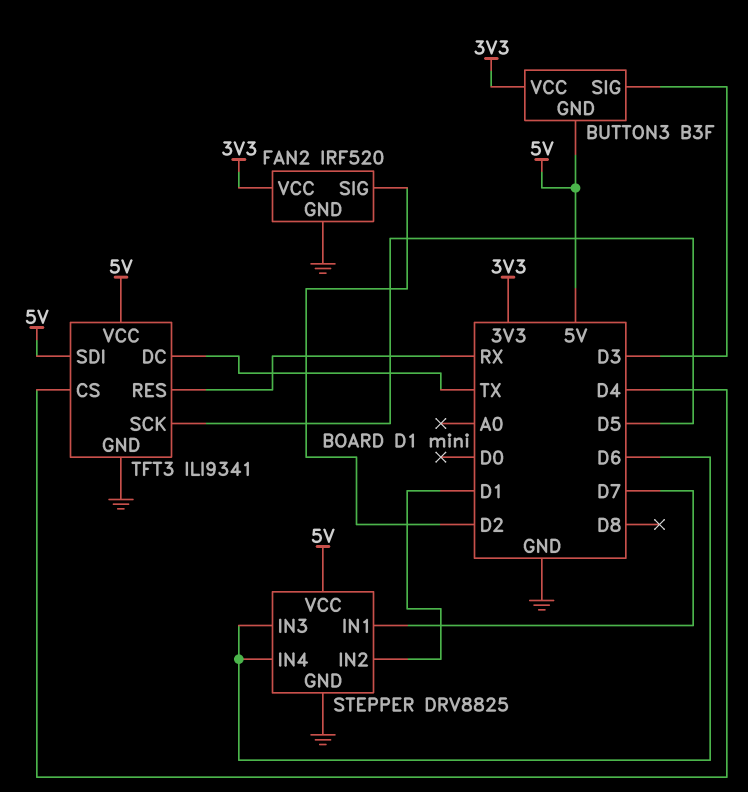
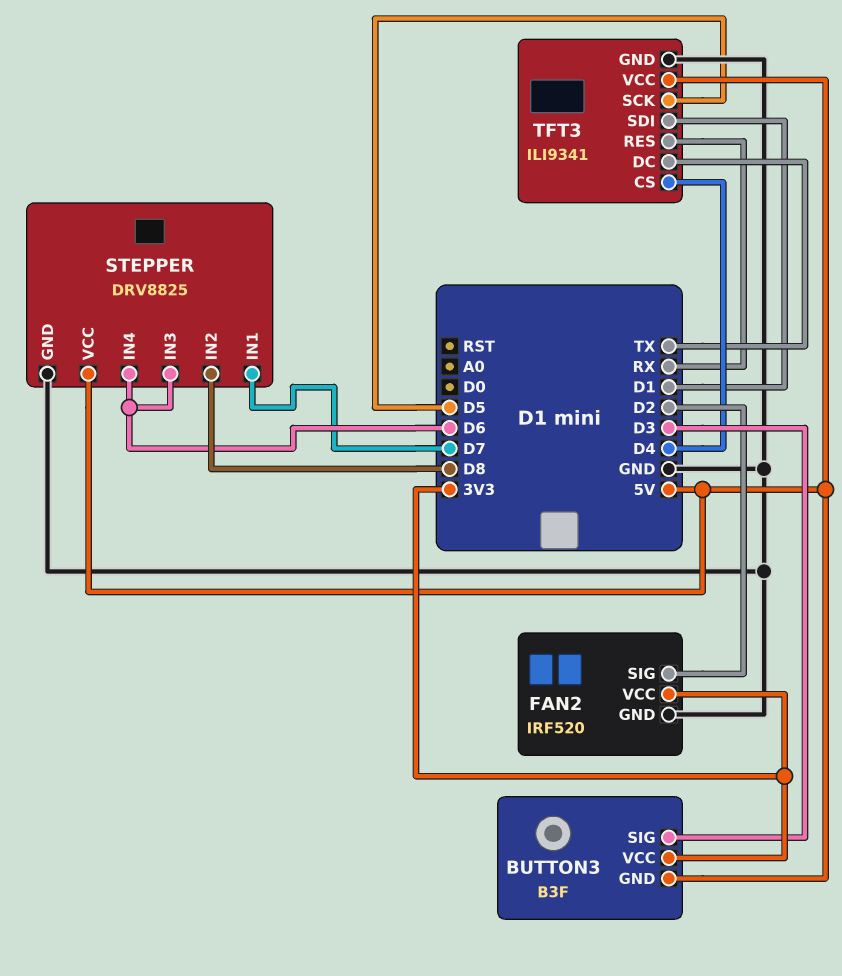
STEPPER pin IN2: D1 -> D8
TFT3 pin SDI: 5V -> D1

